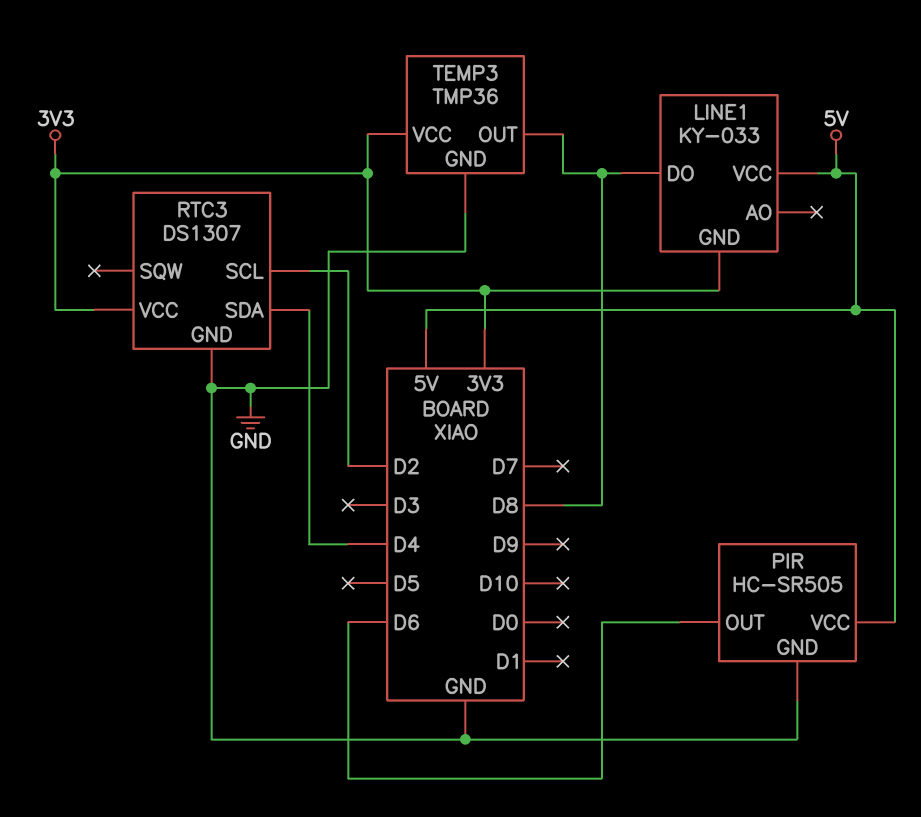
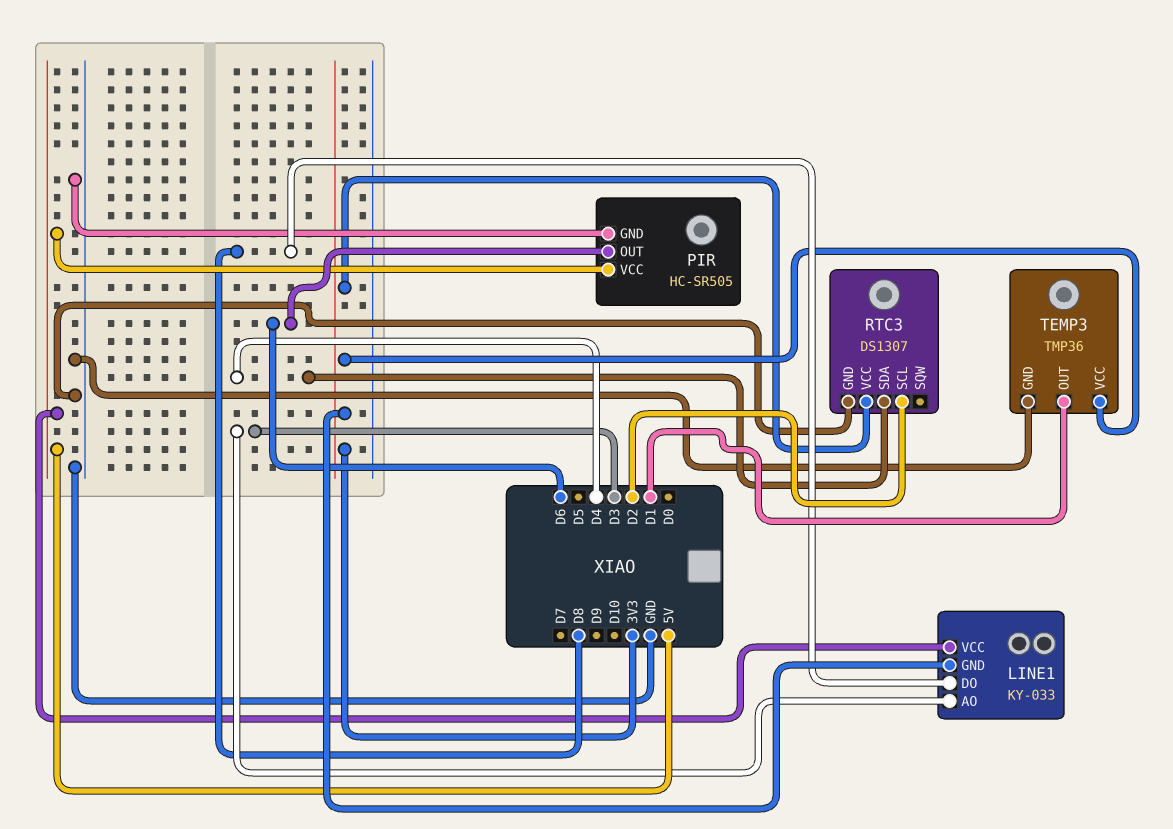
LINE1 pin AO: none -> D3
TEMP3 pin OUT: D8 -> D1

